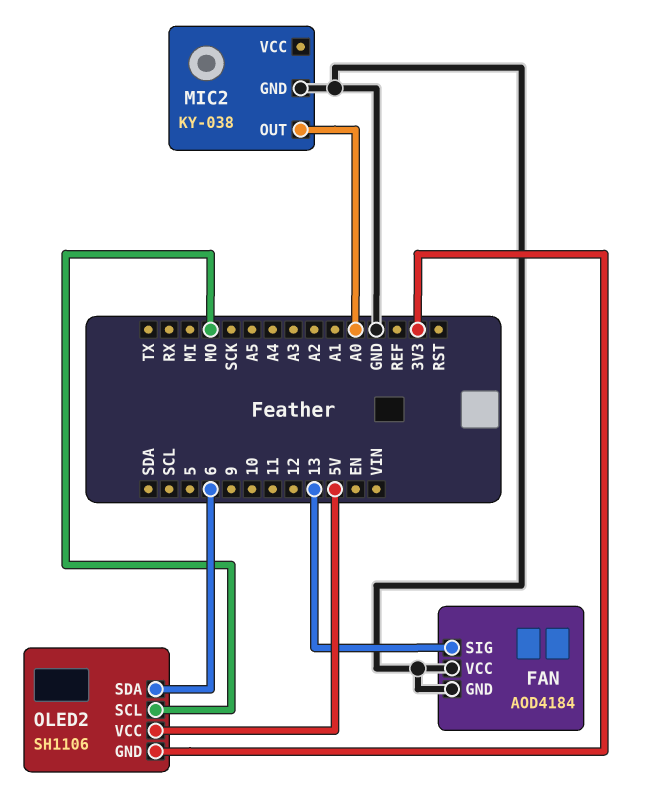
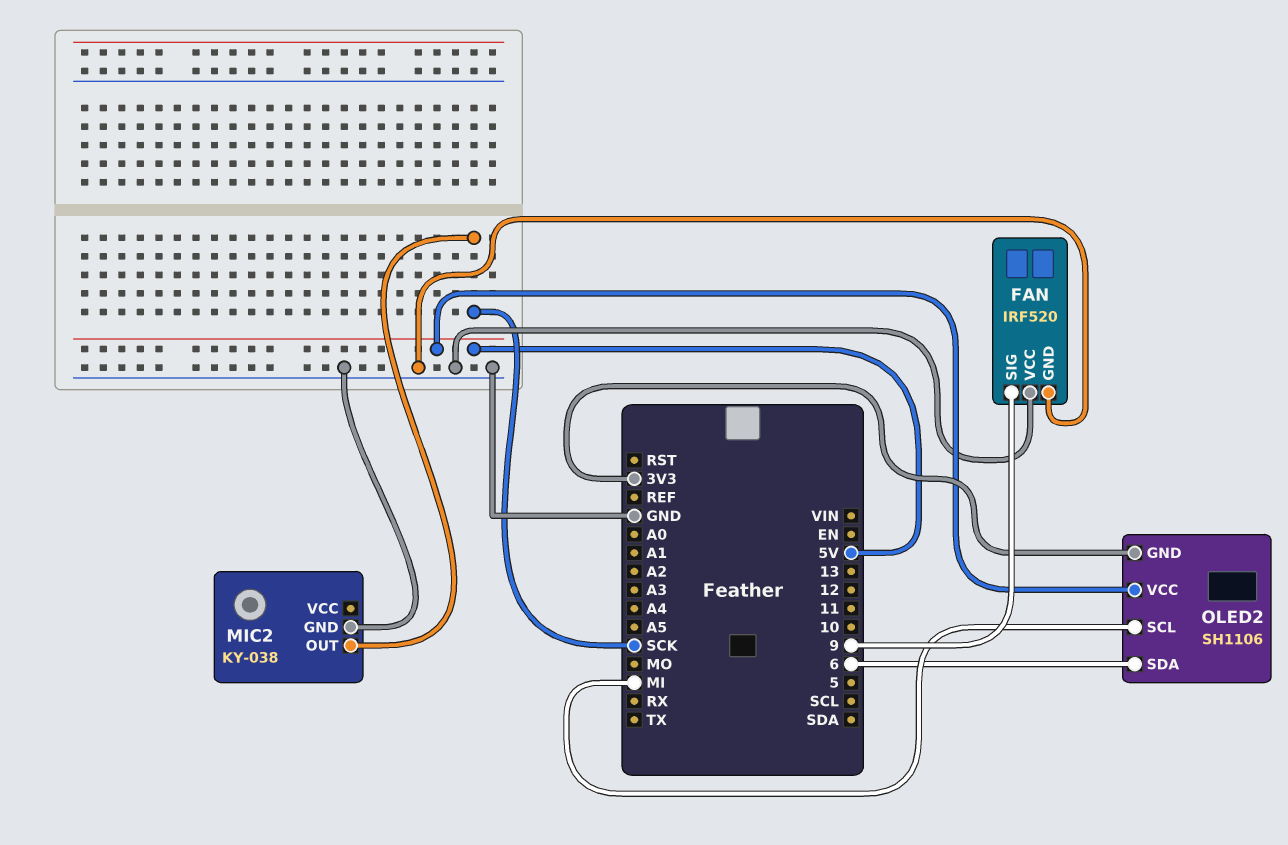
FAN: AOD4184 -> IRF520
FAN pin SIG: 13 -> 9
MIC2 pin OUT: A0 -> SCK
OLED2 pin SCL: MO -> MI

